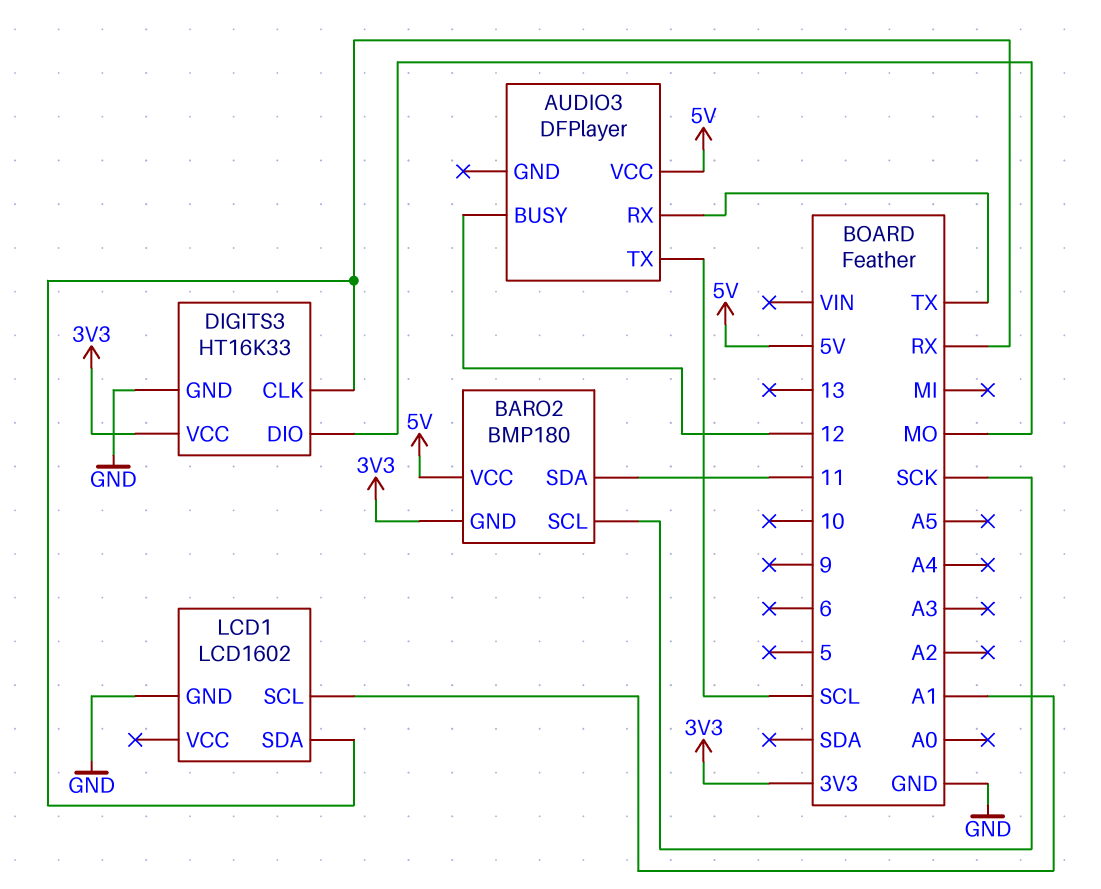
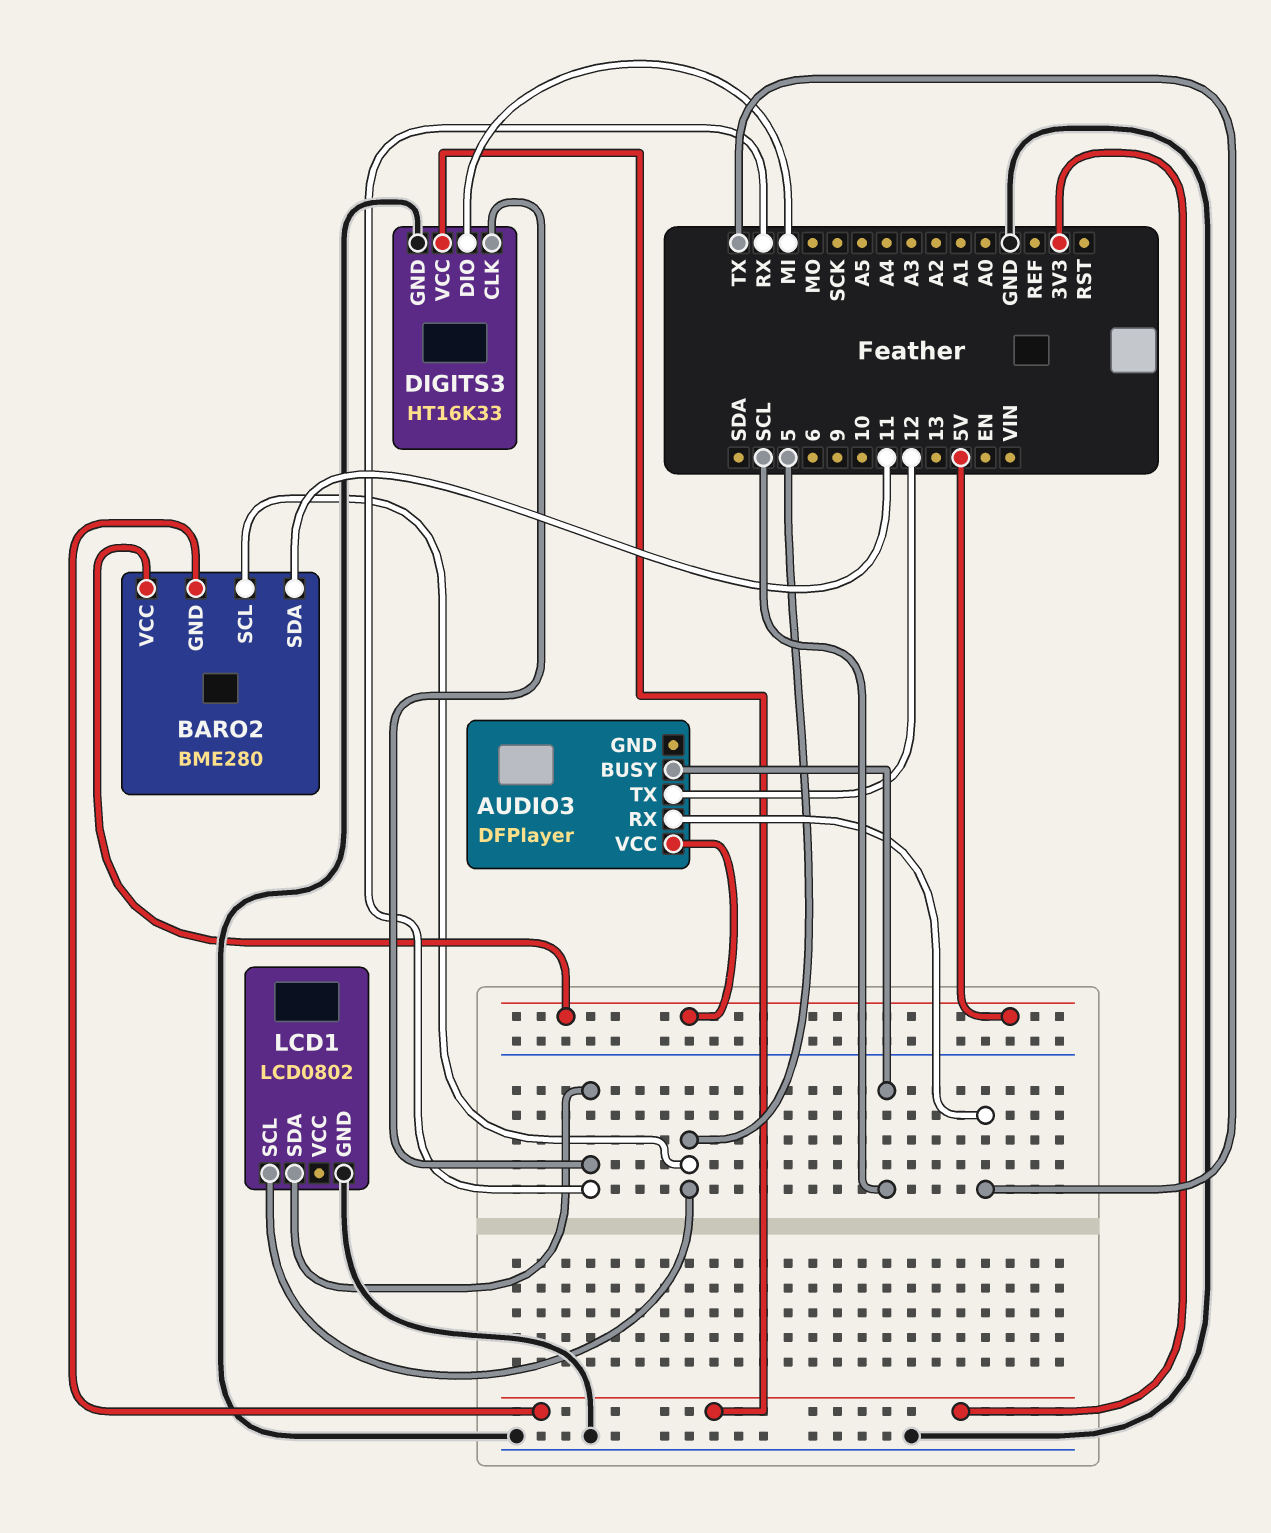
AUDIO3 pin BUSY: 12 -> SCL
AUDIO3 pin TX: SCL -> 12
BARO2: BMP180 -> BME280
BARO2 pin SCL: SCK -> 5
DIGITS3 pin DIO: MO -> MI
LCD1: LCD1602 -> LCD0802
LCD1 pin SCL: A1 -> 5

